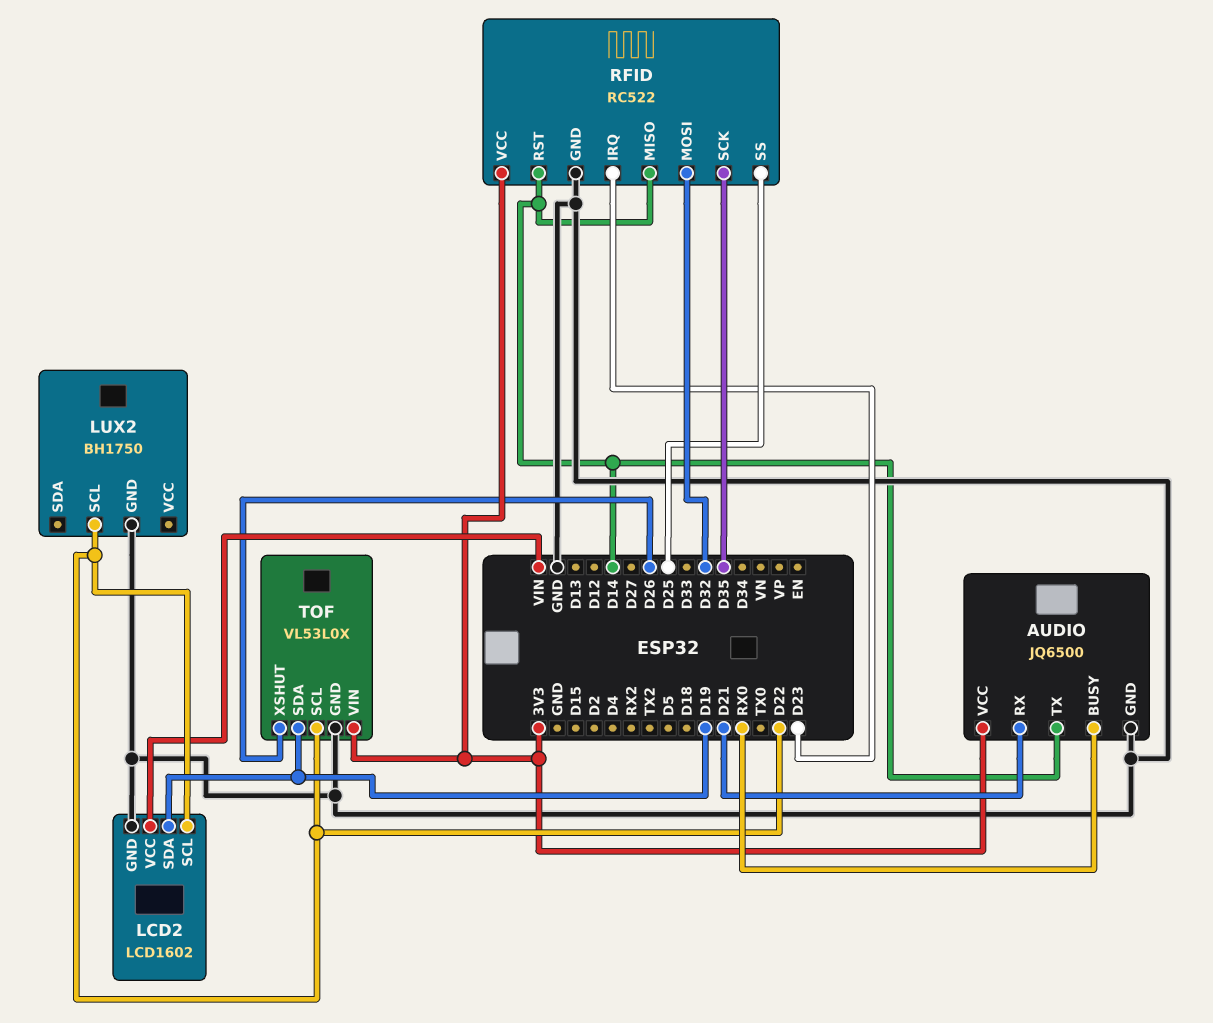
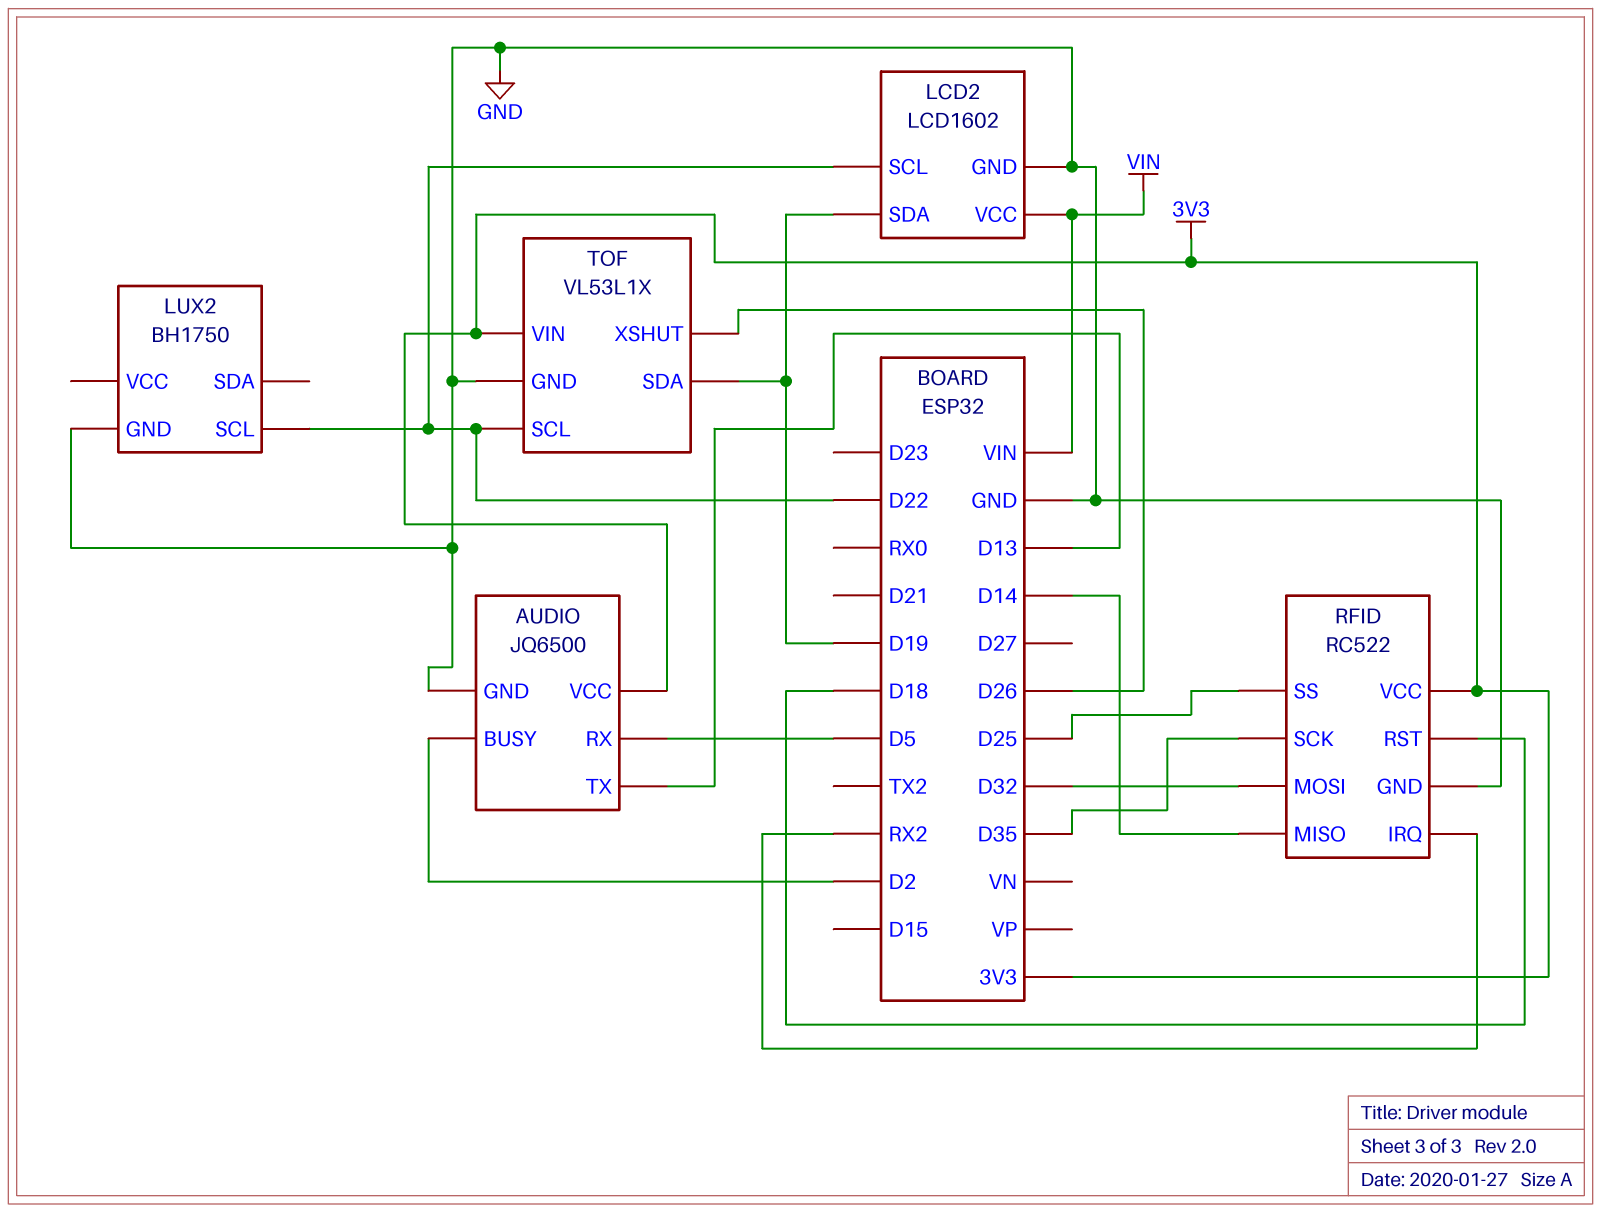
AUDIO pin BUSY: RX0 -> D2
AUDIO pin RX: D21 -> D5
AUDIO pin TX: D14 -> D13
RFID pin IRQ: D23 -> RX2
RFID pin RST: D14 -> D18
TOF: VL53L0X -> VL53L1X

